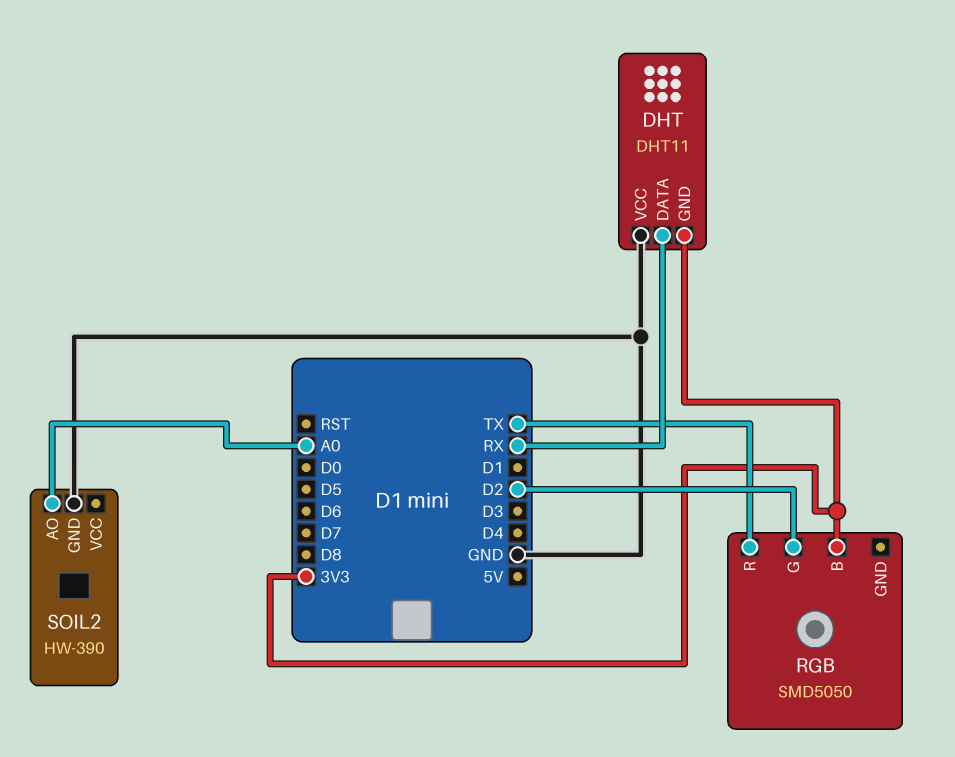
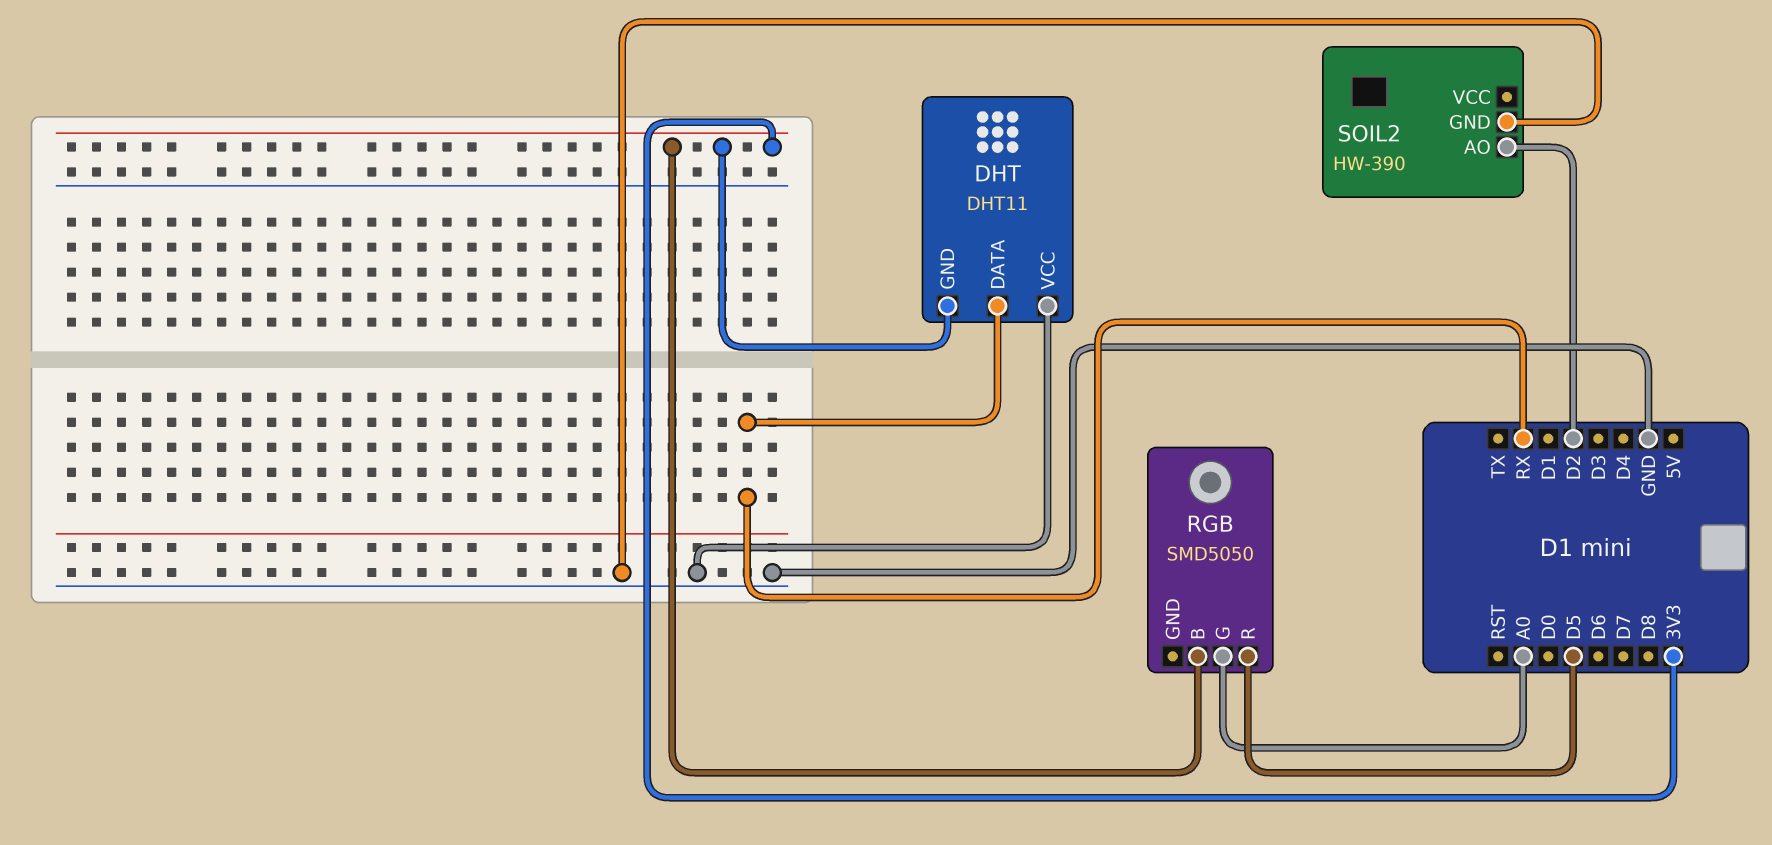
RGB pin G: D2 -> A0
RGB pin R: TX -> D5
SOIL2 pin AO: A0 -> D2

